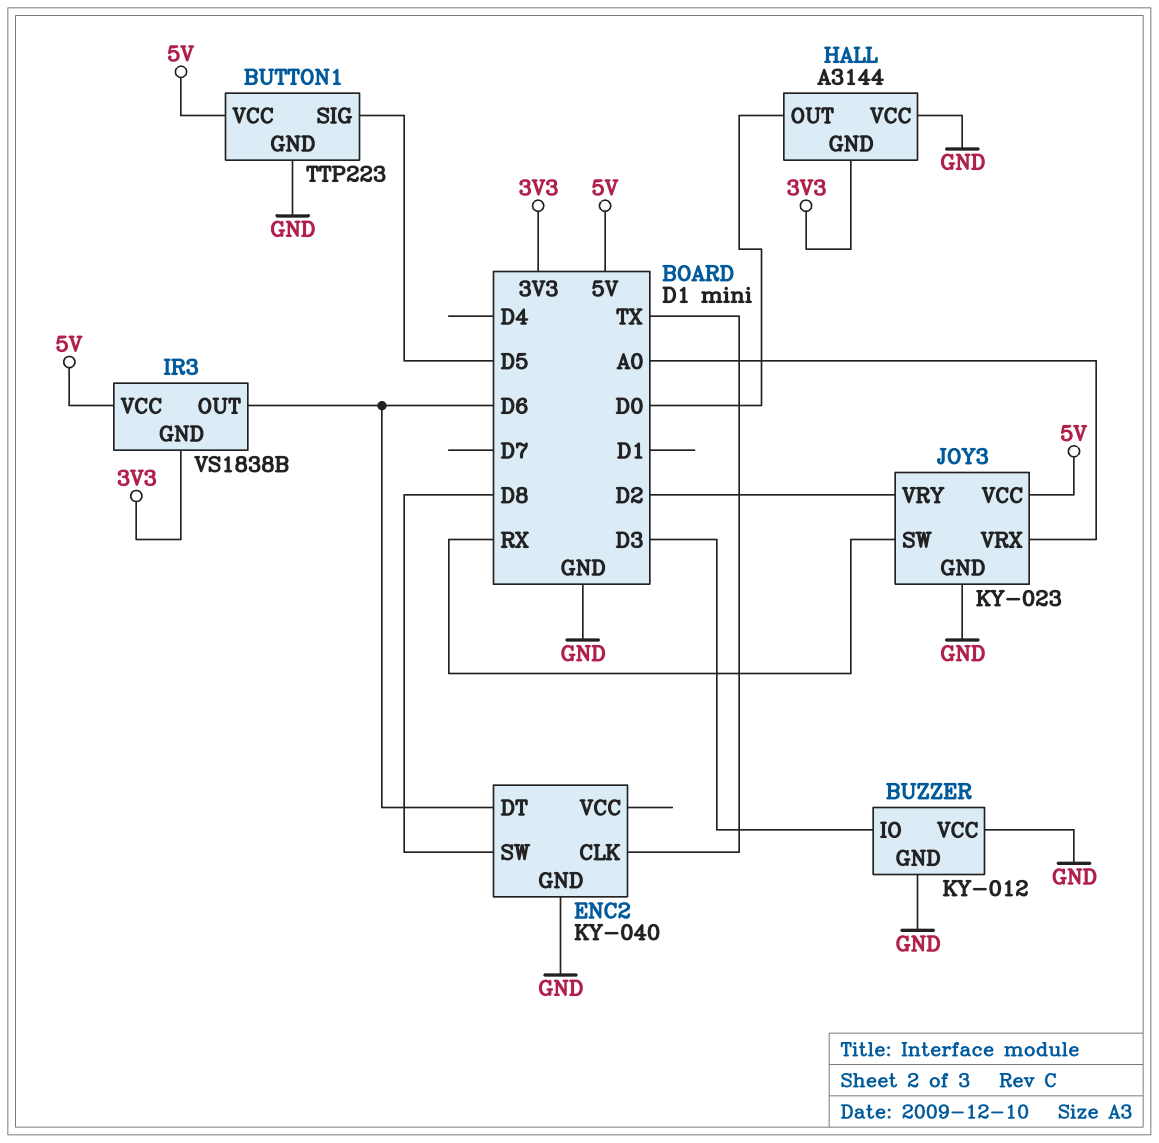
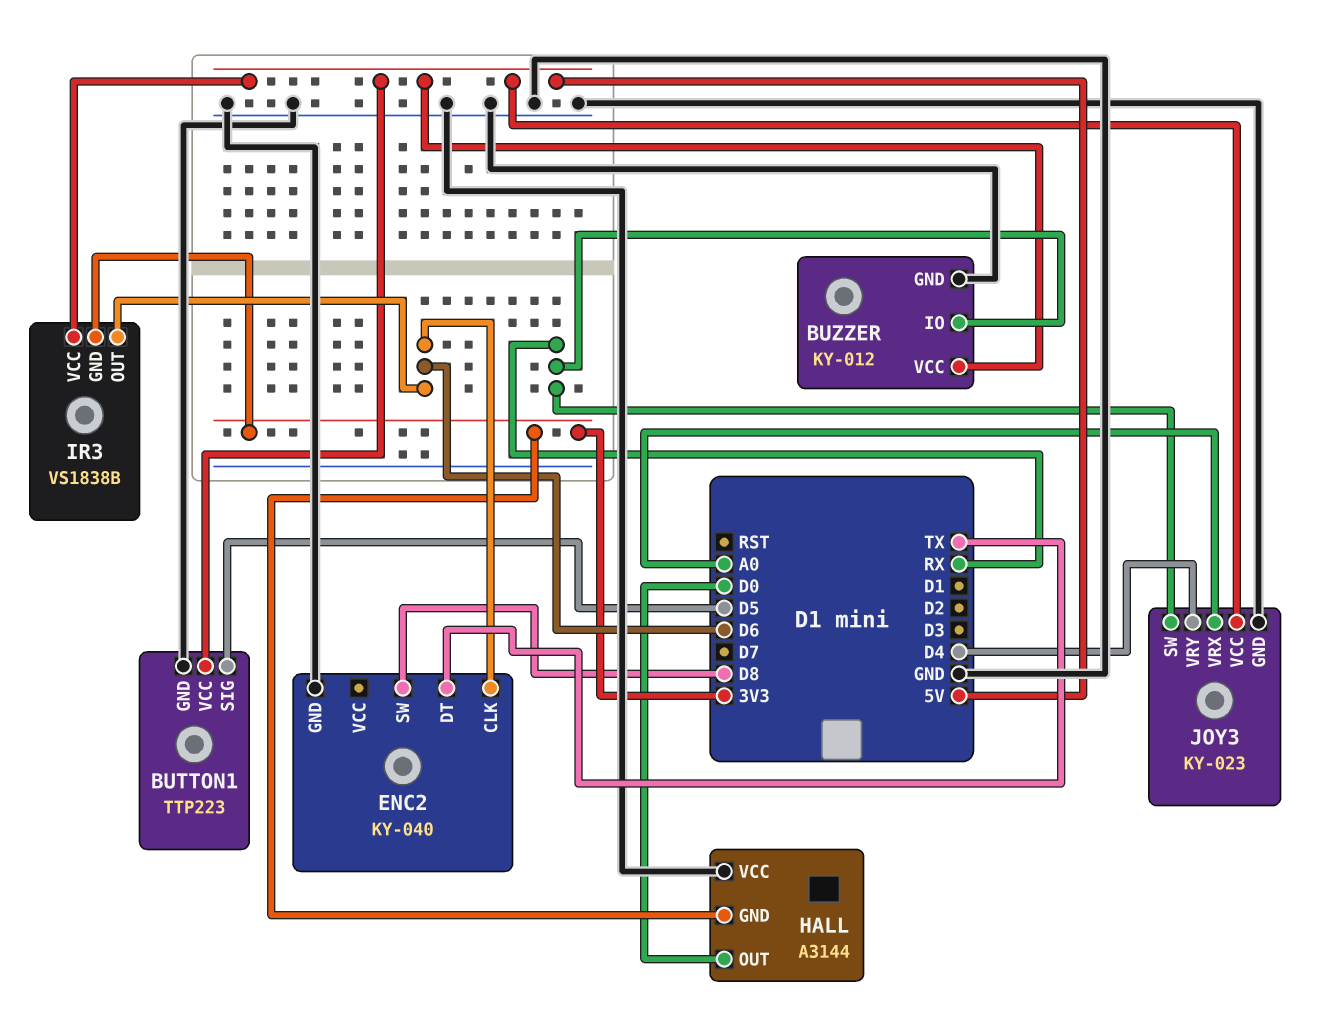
BUZZER pin IO: D3 -> RX
BUZZER pin VCC: GND -> 5V
ENC2 pin CLK: TX -> D6
ENC2 pin DT: D6 -> TX
JOY3 pin VRY: D2 -> D4

